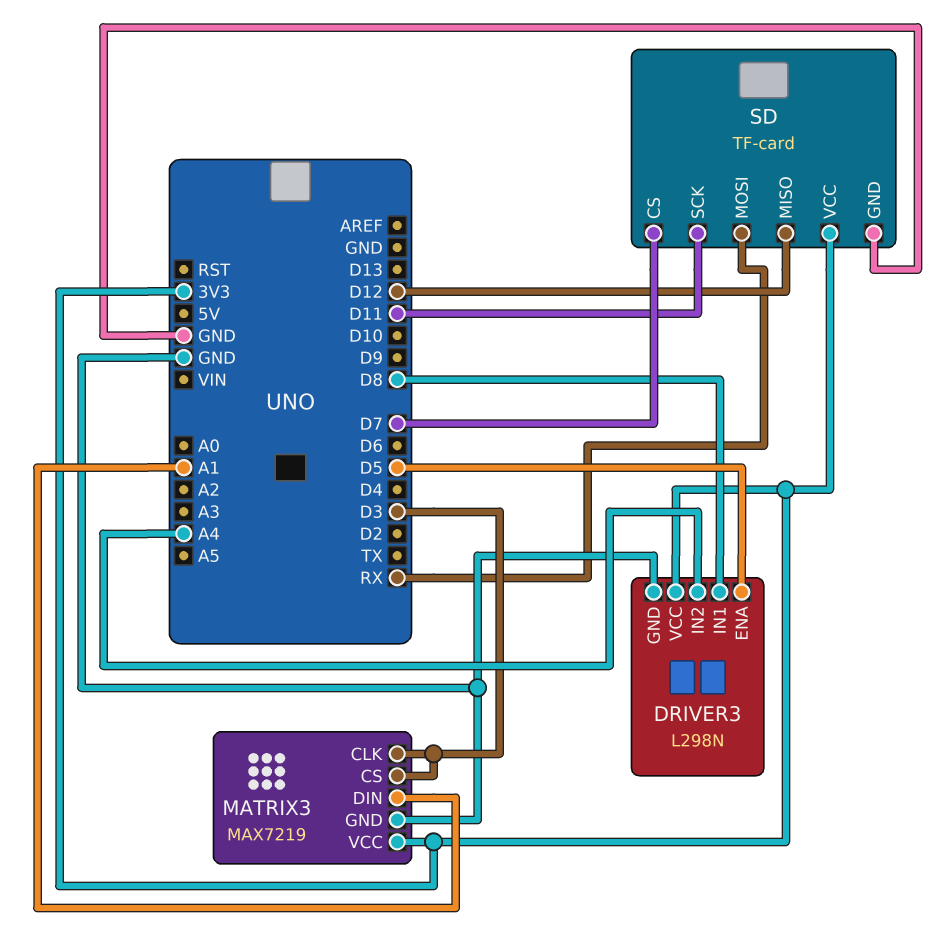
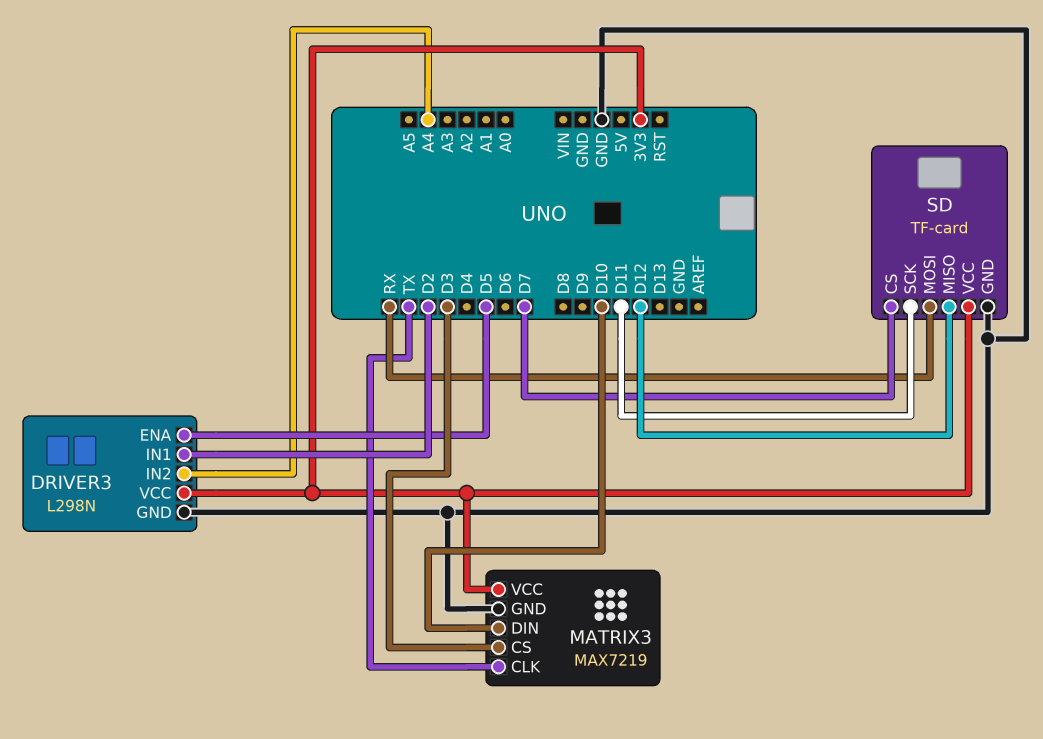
DRIVER3 pin IN1: D8 -> D2
MATRIX3 pin CLK: D3 -> TX
MATRIX3 pin DIN: A1 -> D10

